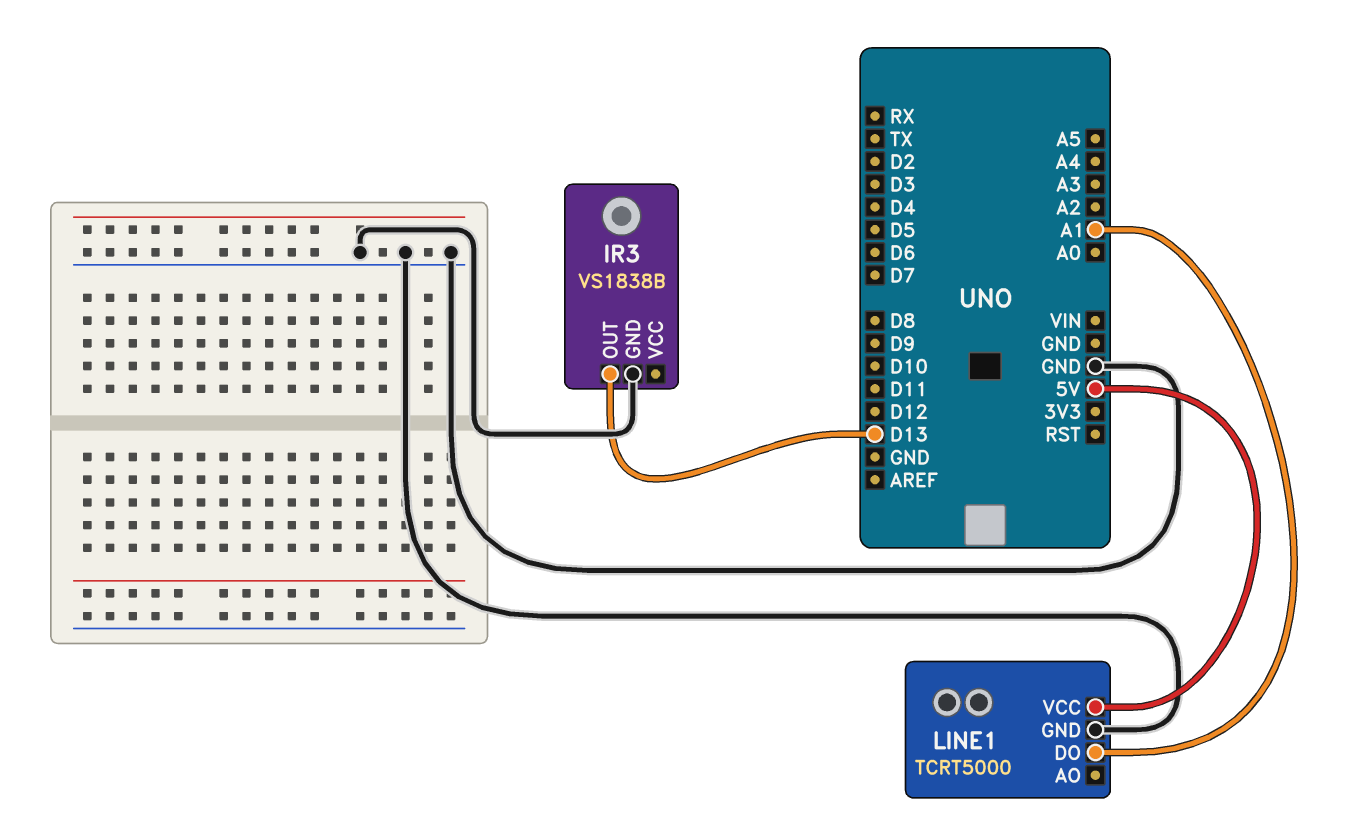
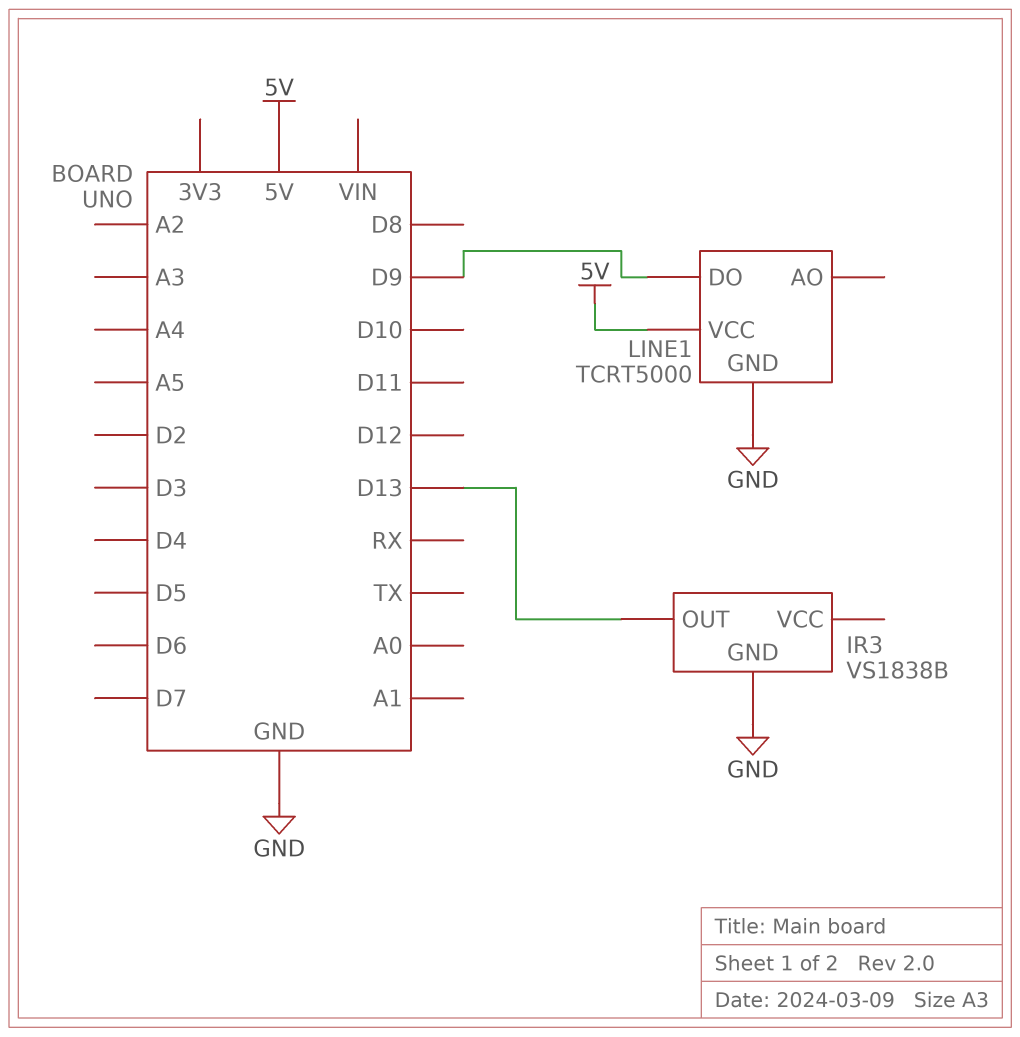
LINE1 pin DO: A1 -> D9

